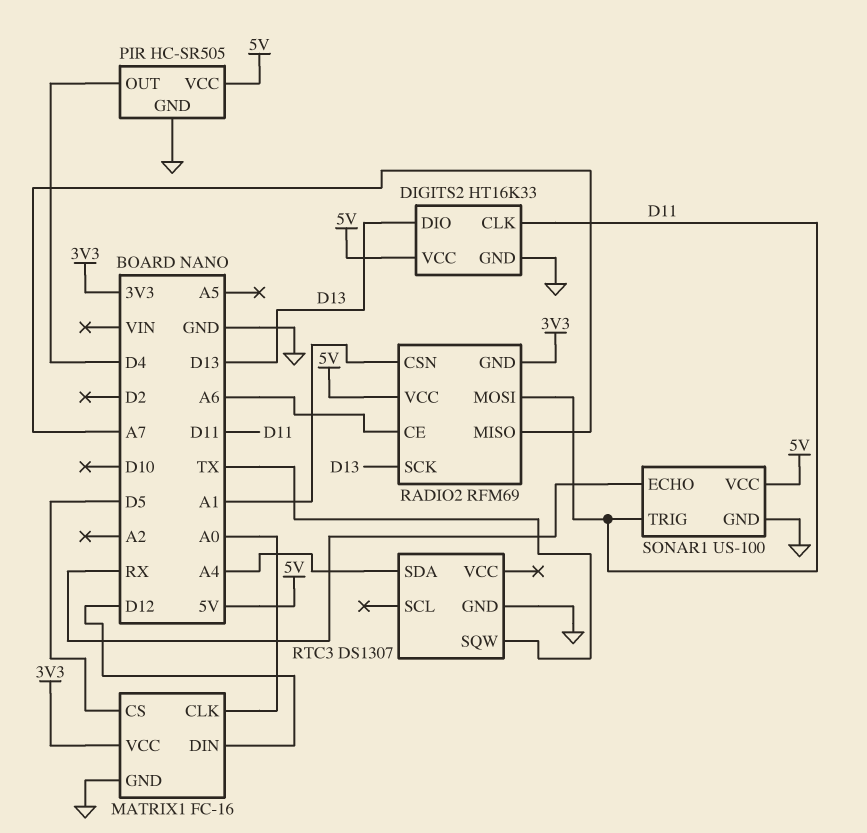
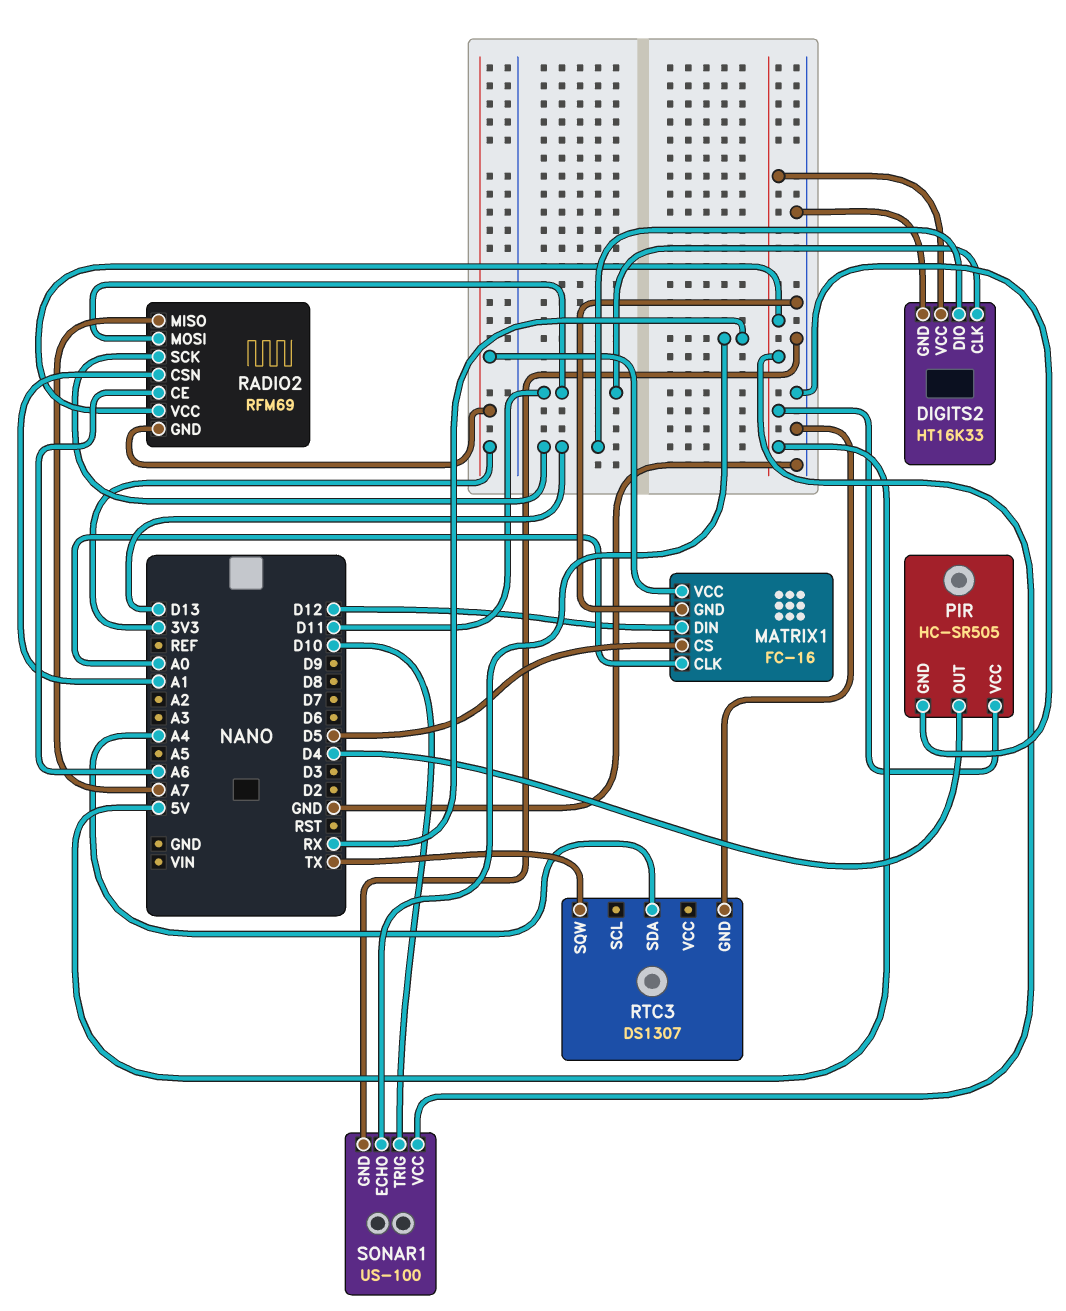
SONAR1 pin TRIG: D11 -> D10

